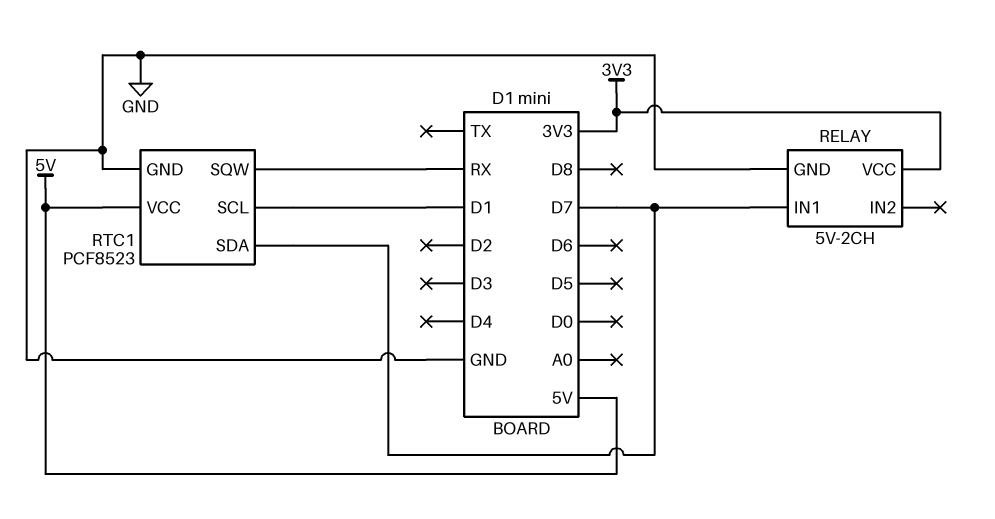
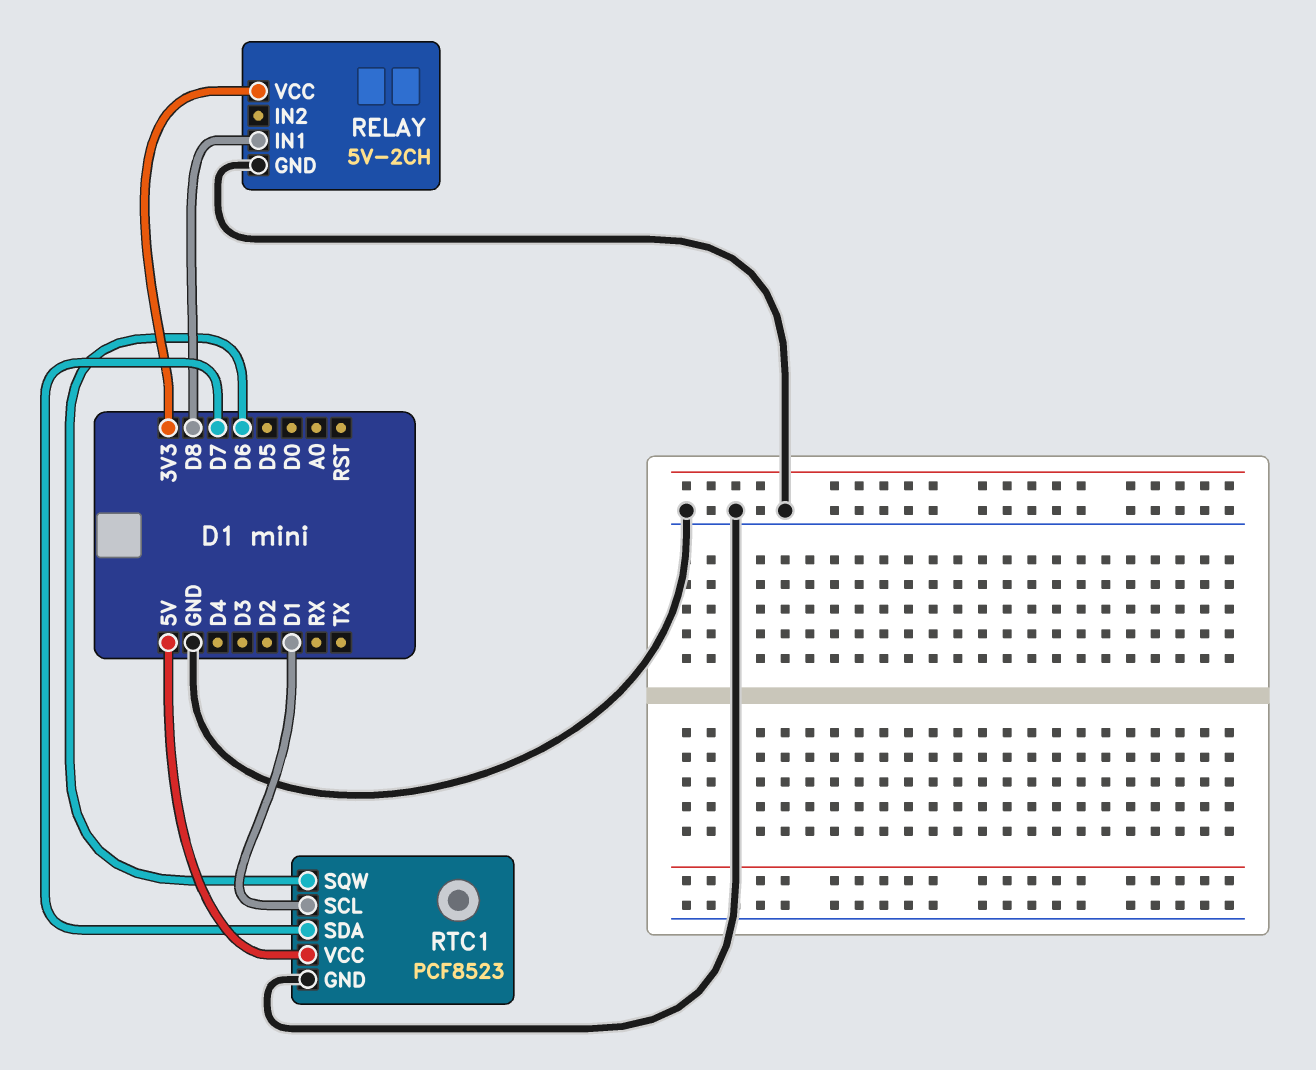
RELAY pin IN1: D7 -> D8
RTC1 pin SQW: RX -> D6

